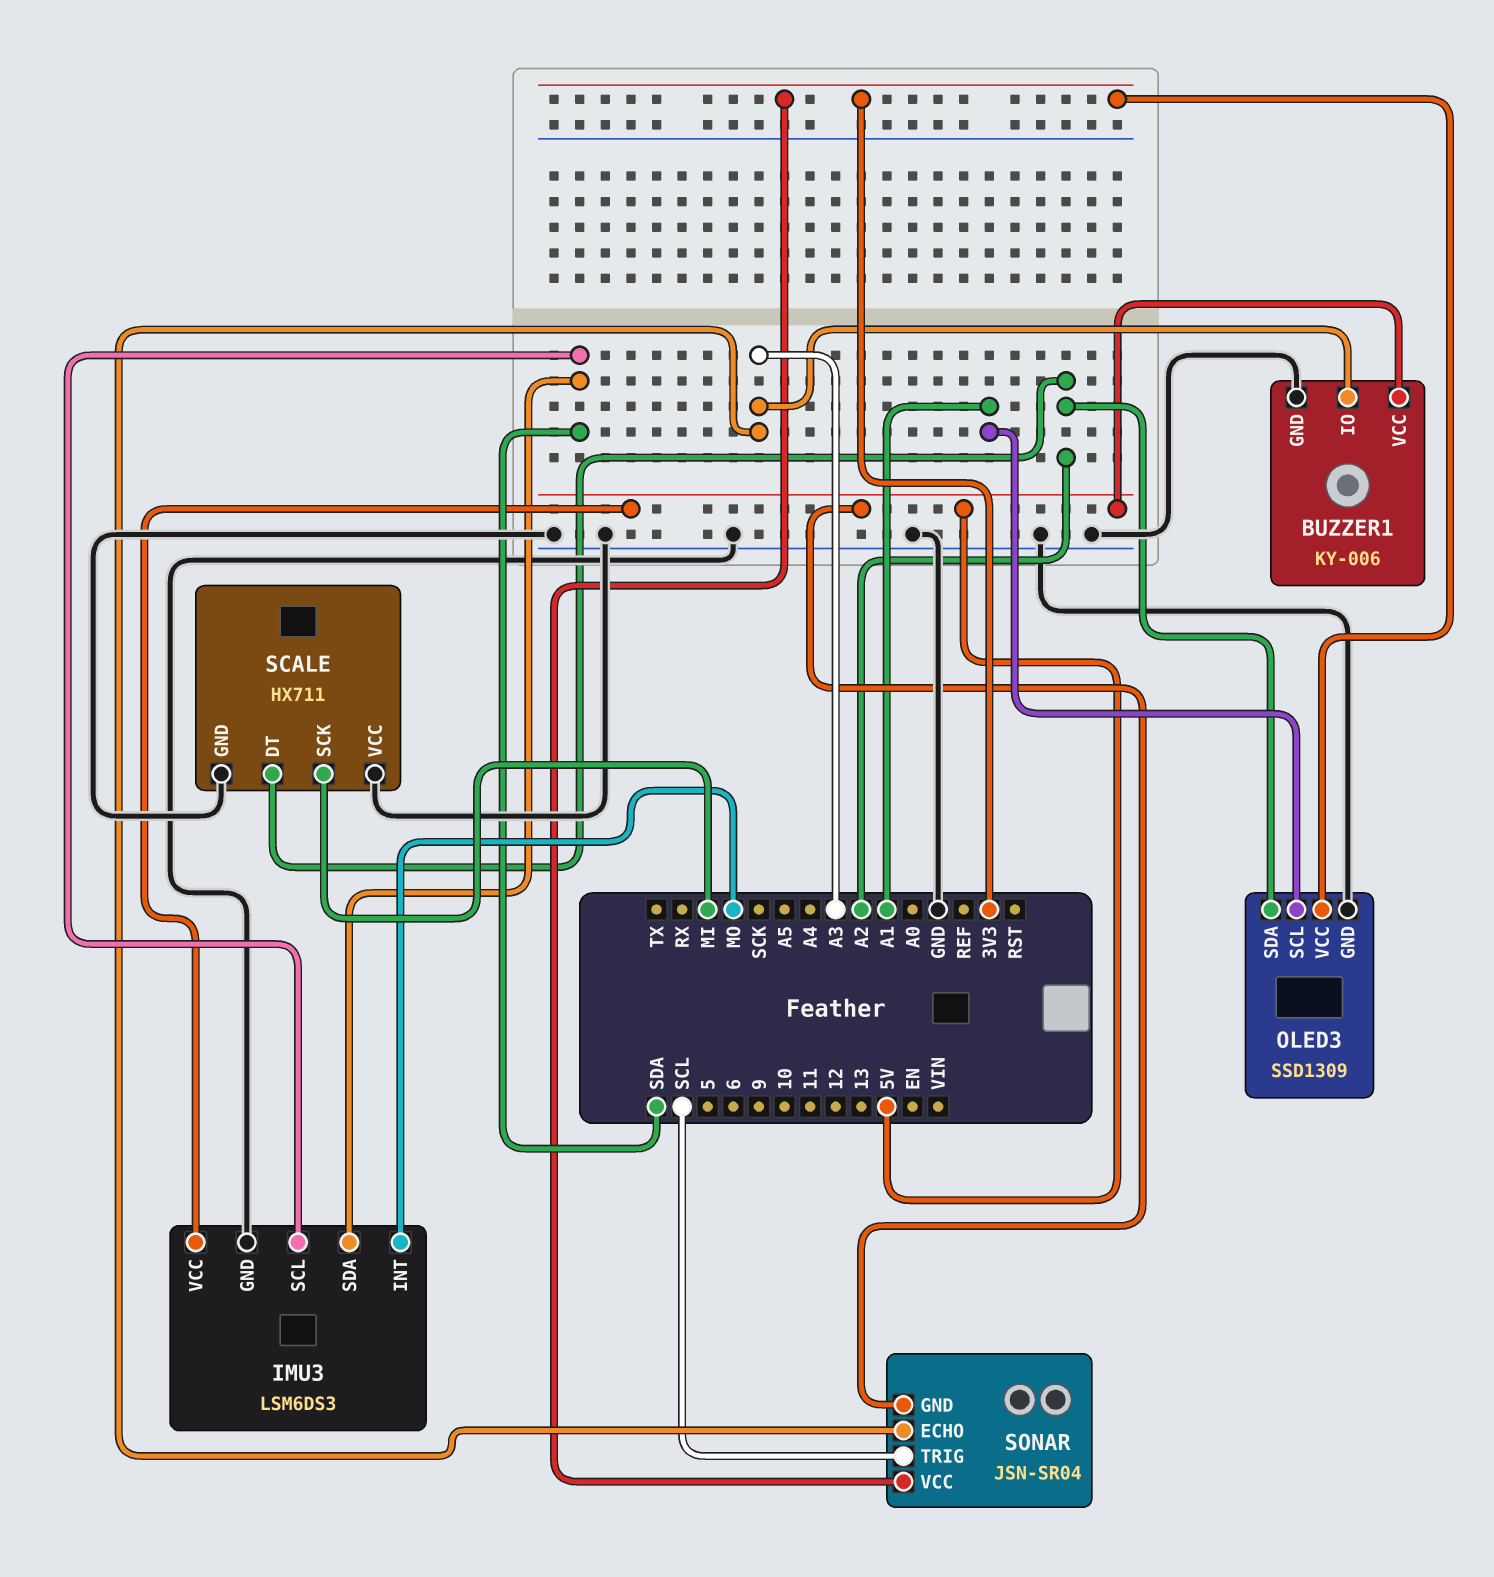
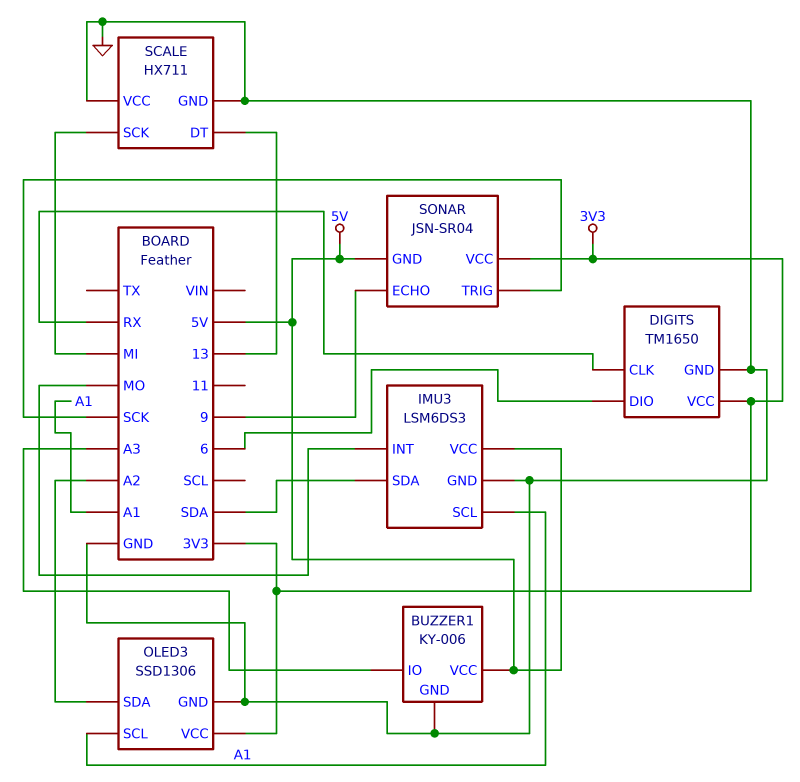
DIGITS: none -> TM1650
DIGITS pin CLK: none -> RX
DIGITS pin DIO: none -> 6
DIGITS pin GND: none -> GND
DIGITS pin VCC: none -> 3V3
IMU3 pin SCL: SDA -> A1
OLED3: SSD1309 -> SSD1306
SCALE pin DT: A2 -> 13
SONAR pin ECHO: A3 -> 9
SONAR pin TRIG: SCL -> SCK

